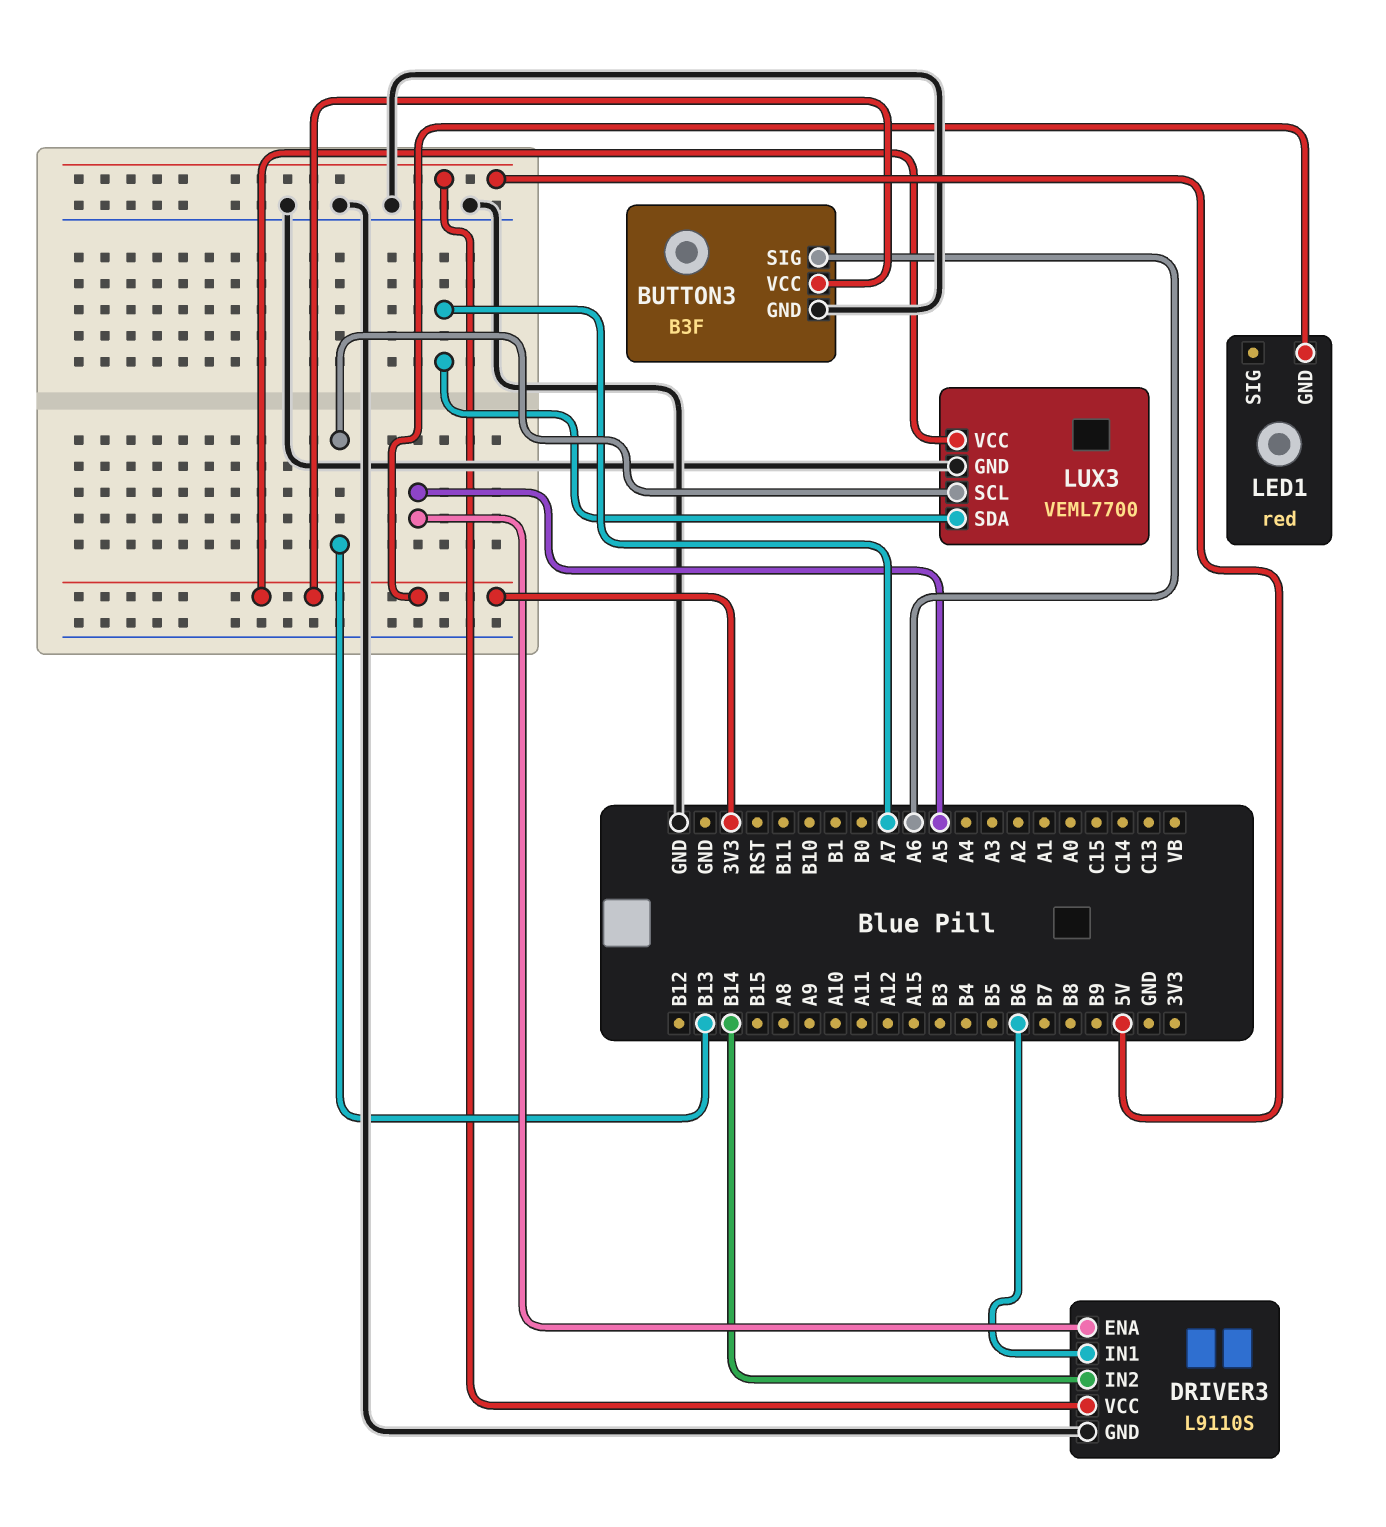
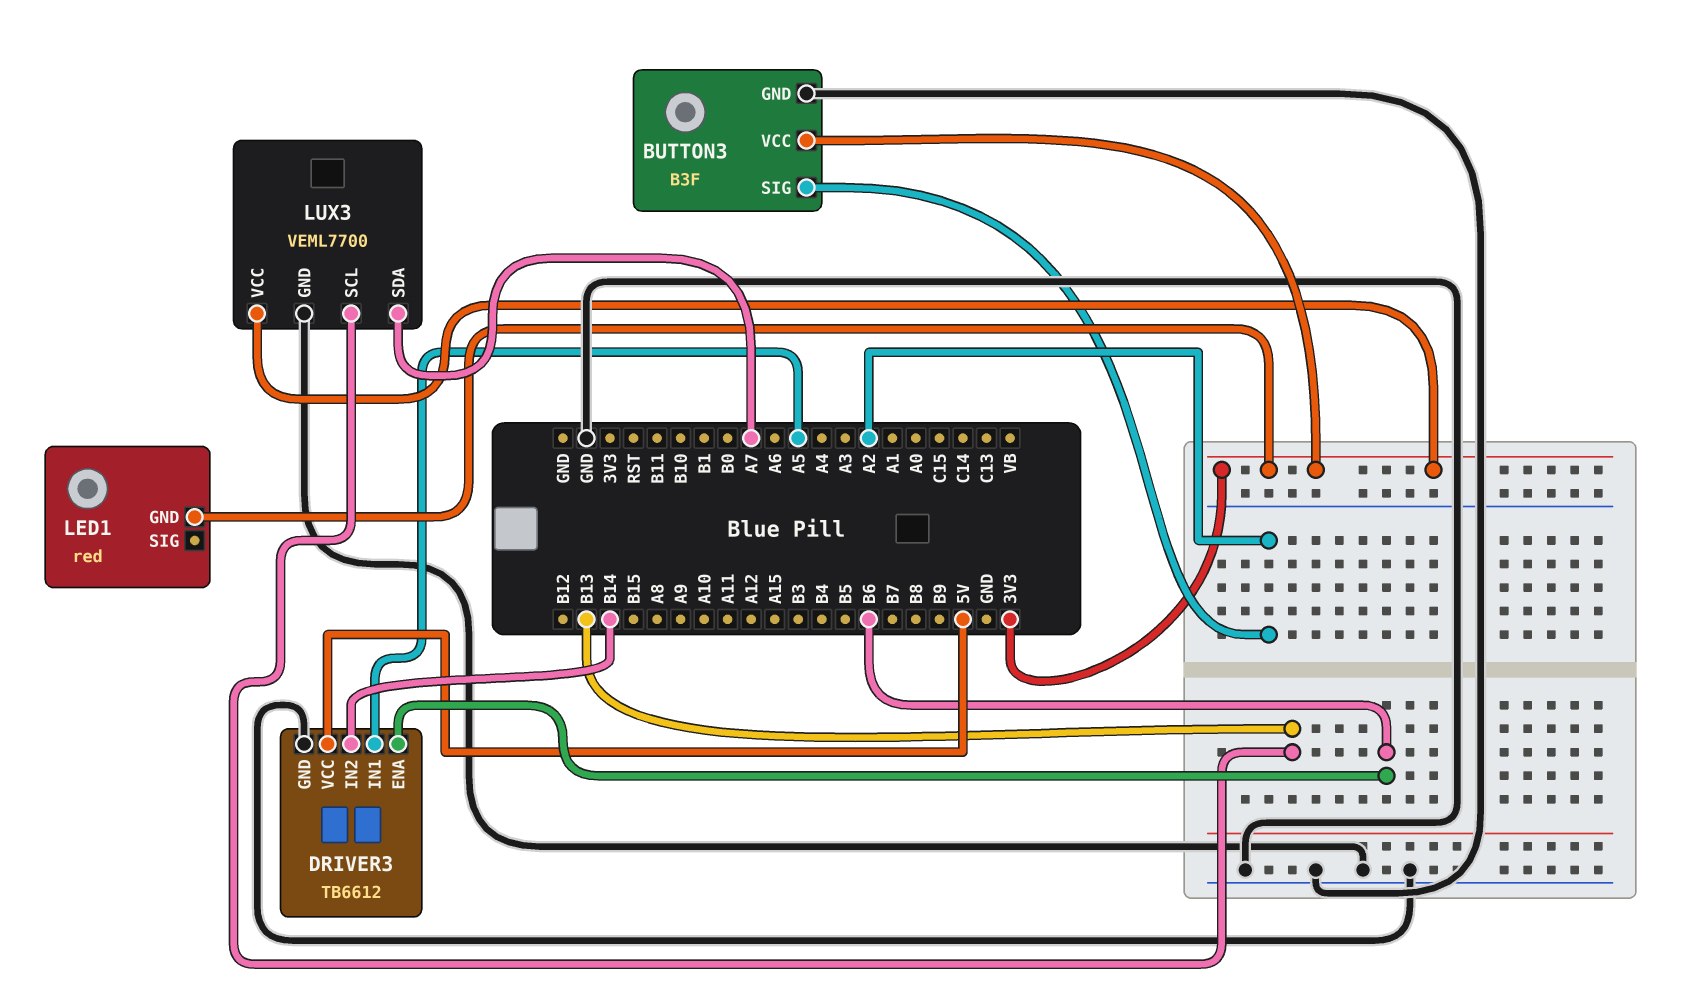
BUTTON3 pin SIG: A6 -> A2
DRIVER3: L9110S -> TB6612
DRIVER3 pin ENA: A5 -> B6
DRIVER3 pin IN1: B6 -> A5

